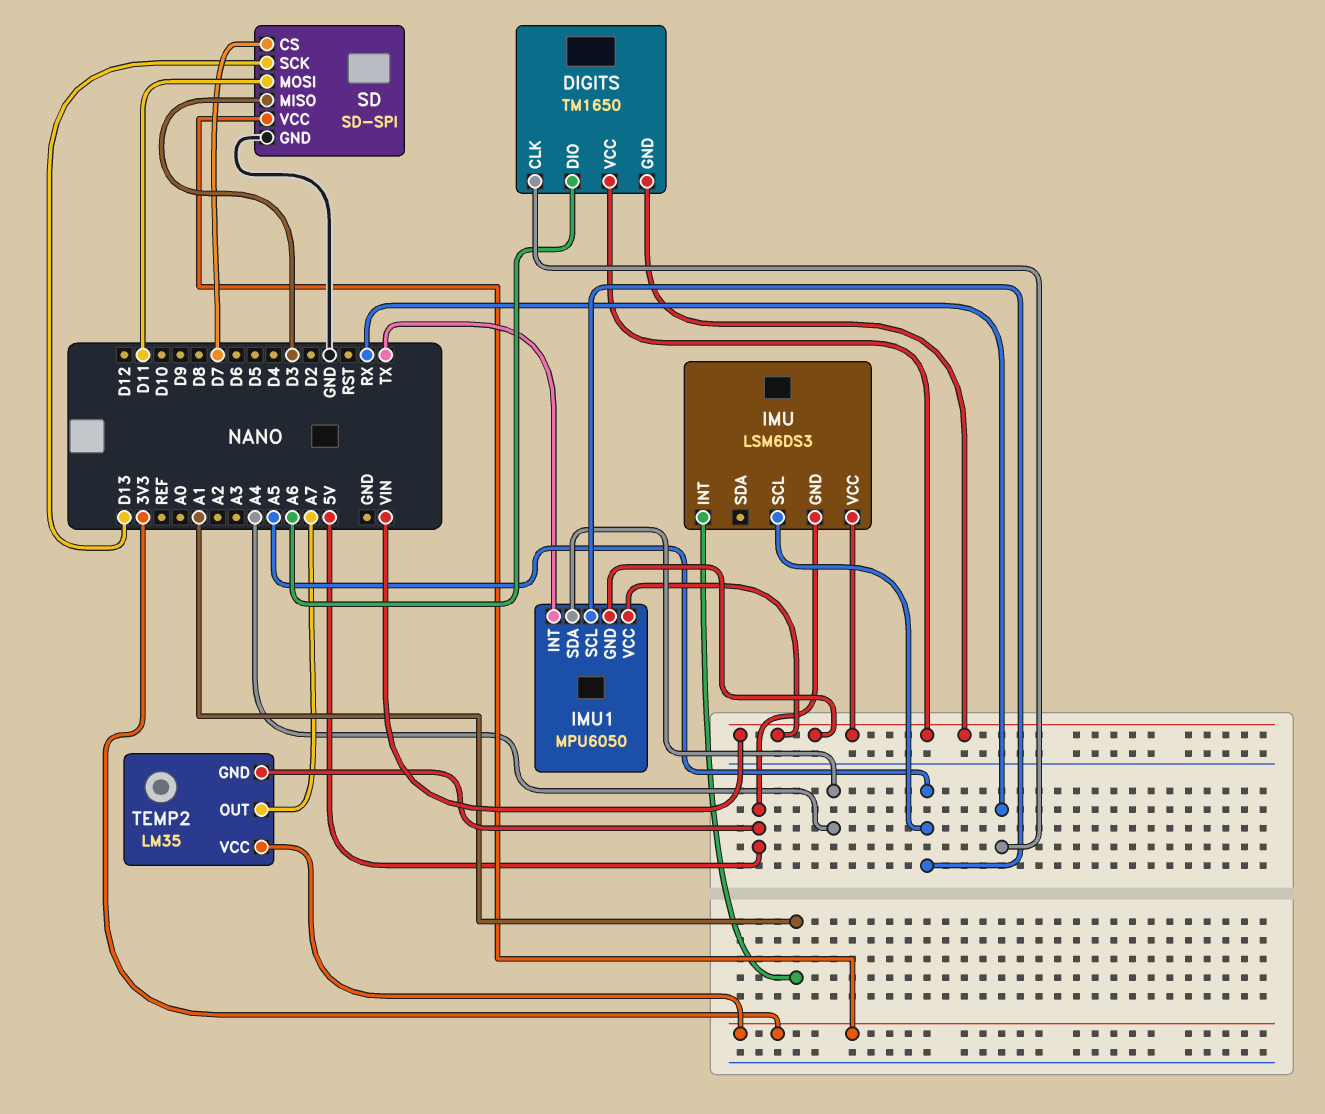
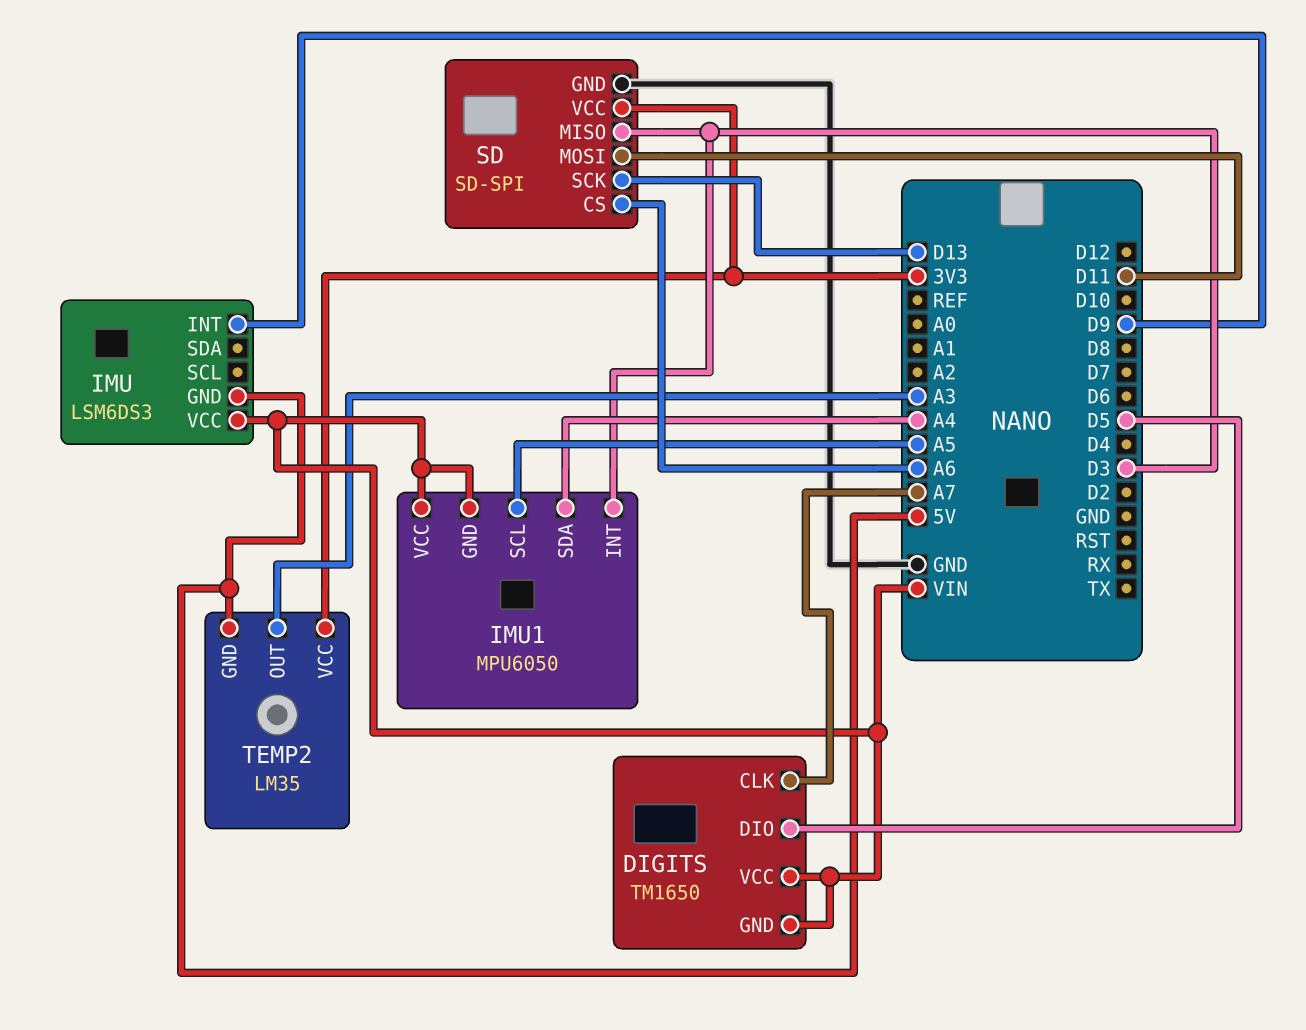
DIGITS pin CLK: RX -> A7
DIGITS pin DIO: A6 -> D5
IMU pin INT: A1 -> D9
IMU pin SCL: A5 -> none
IMU1 pin INT: TX -> D3
SD pin CS: D7 -> A6
TEMP2 pin OUT: A7 -> A3

